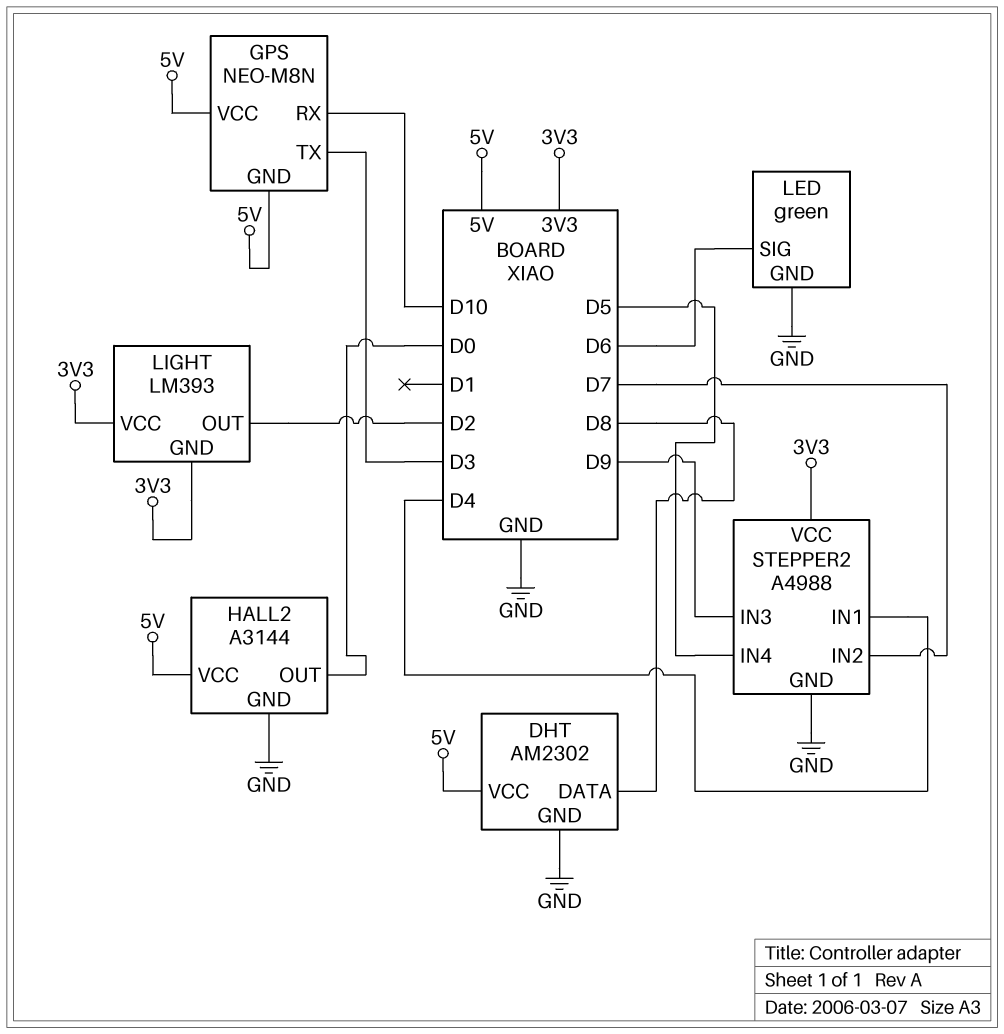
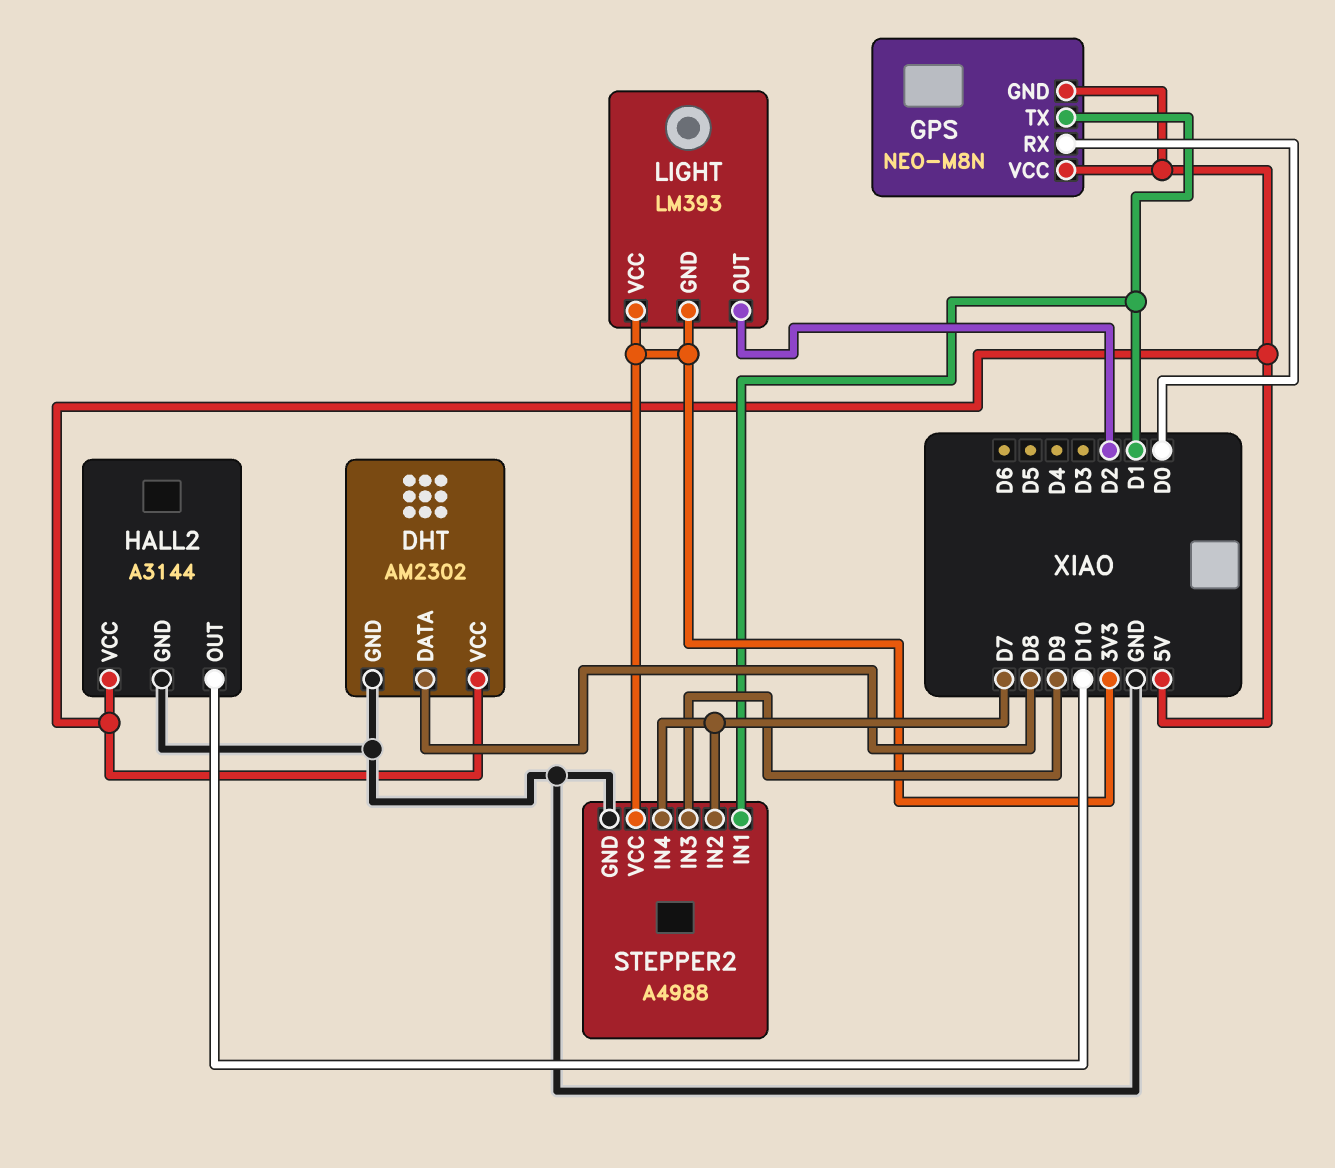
GPS pin RX: D10 -> D0
GPS pin TX: D3 -> D1
HALL2 pin OUT: D0 -> D10
LED: green -> none
LED pin GND: GND -> none
LED pin SIG: D6 -> none
STEPPER2 pin IN1: D4 -> D1
STEPPER2 pin IN4: D5 -> D7

